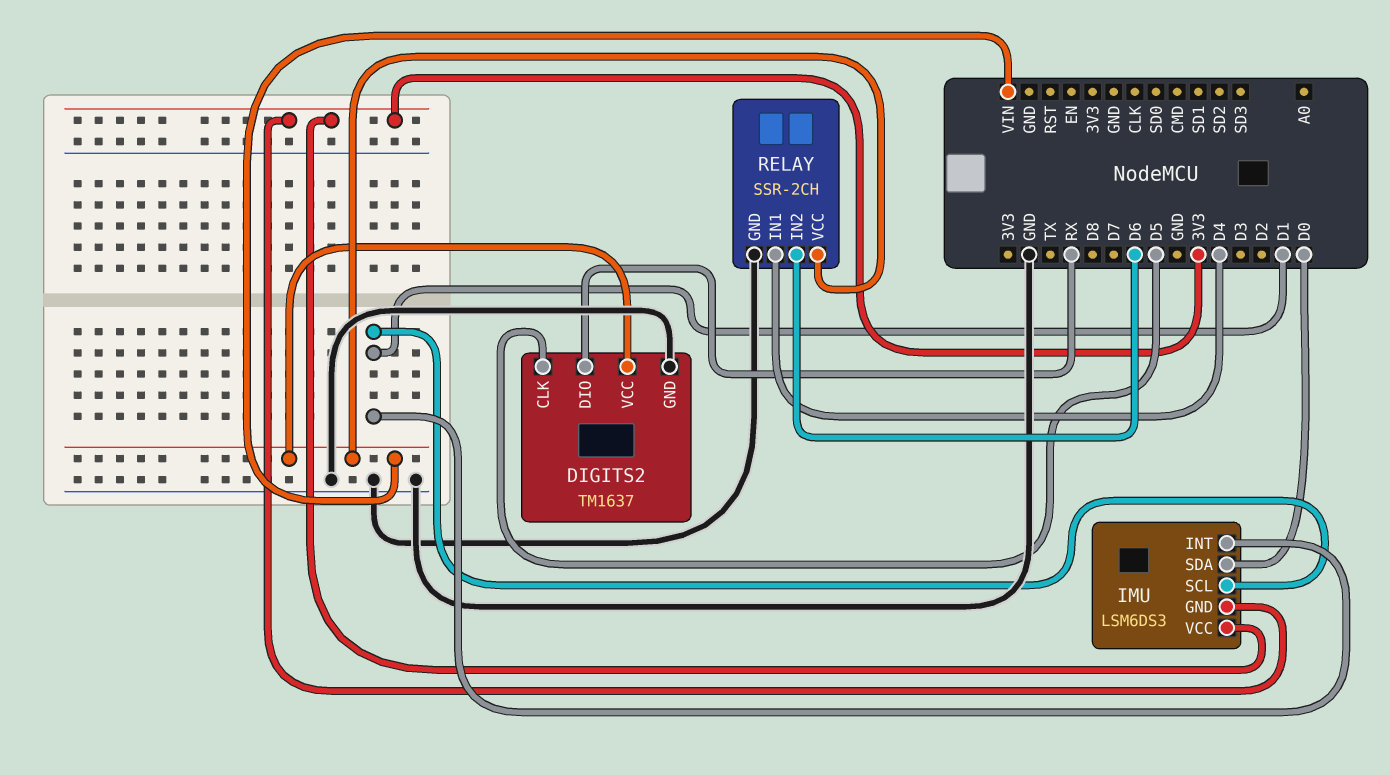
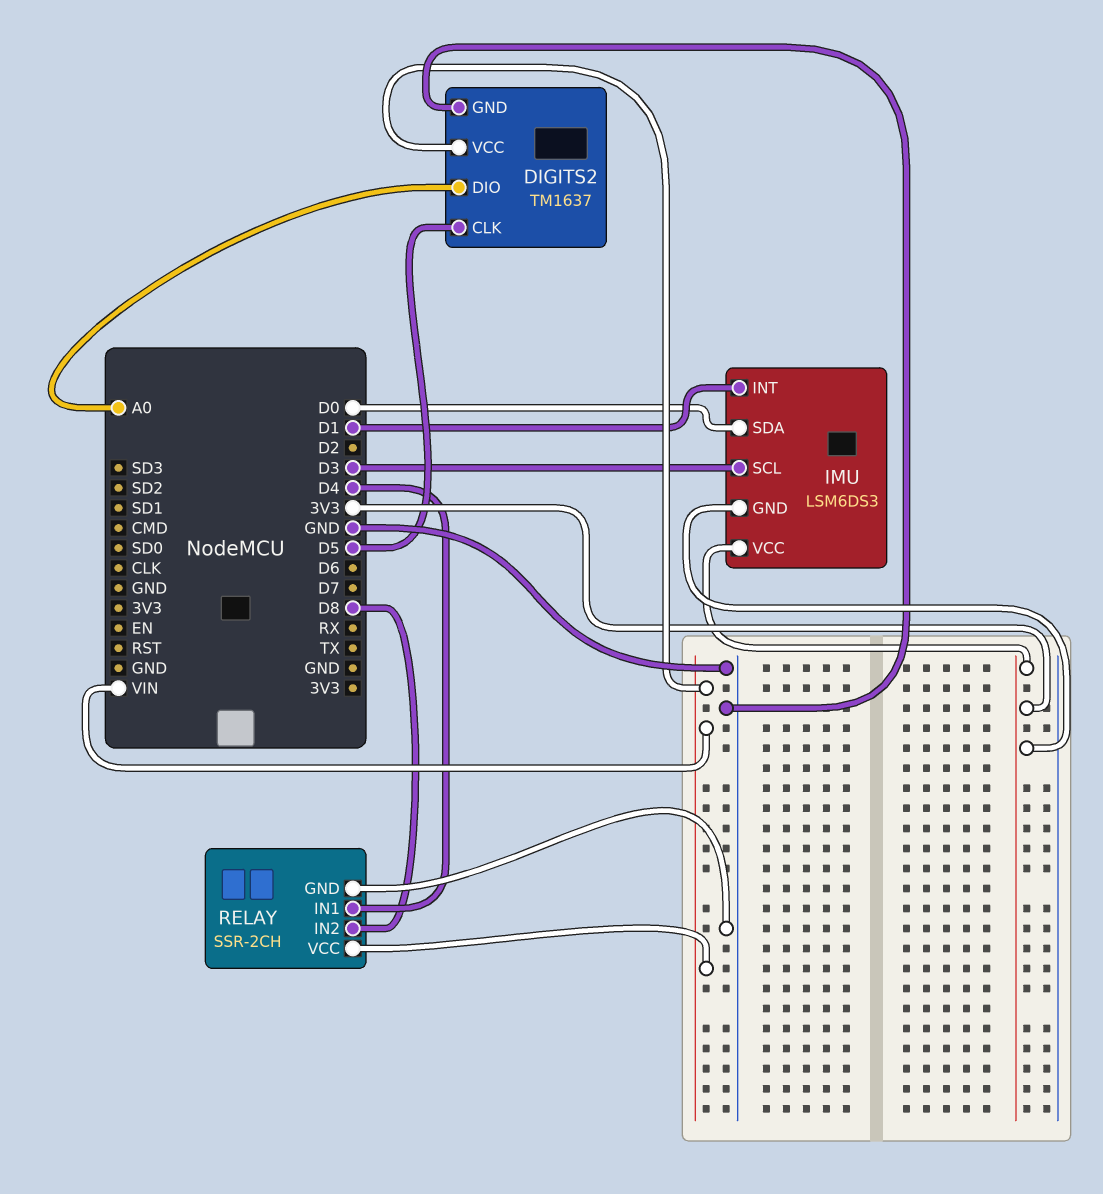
DIGITS2 pin DIO: RX -> A0
IMU pin SCL: D1 -> D3
RELAY pin IN2: D6 -> D8

